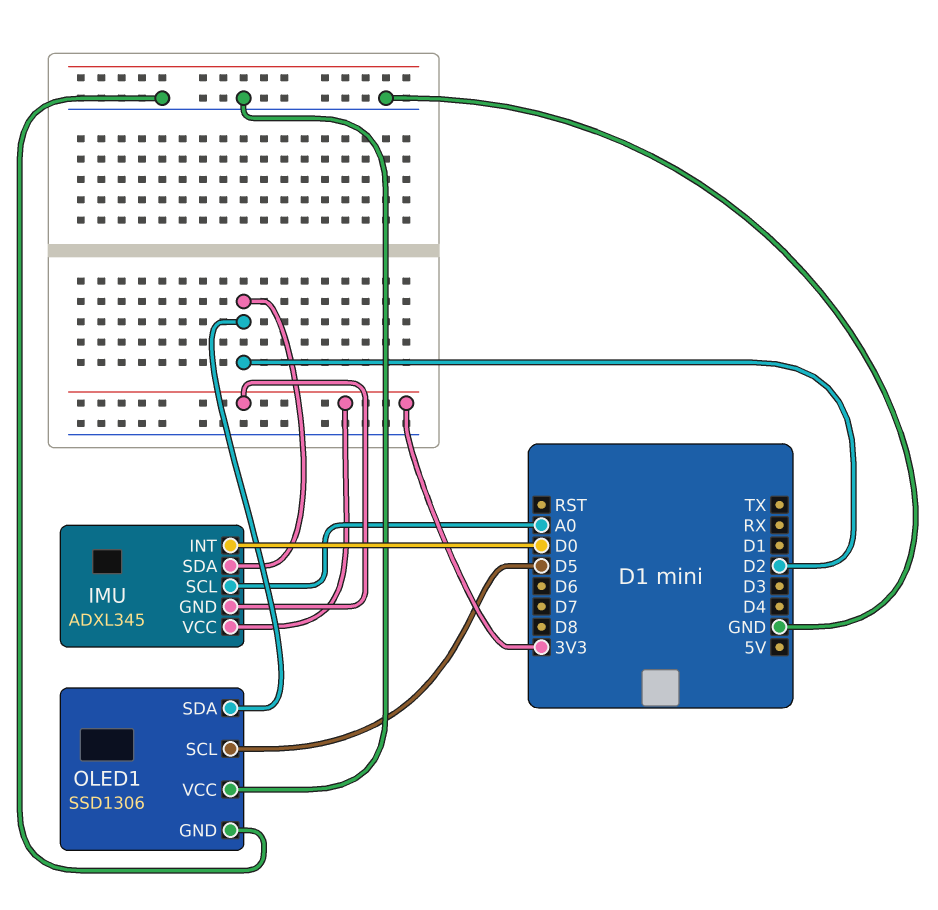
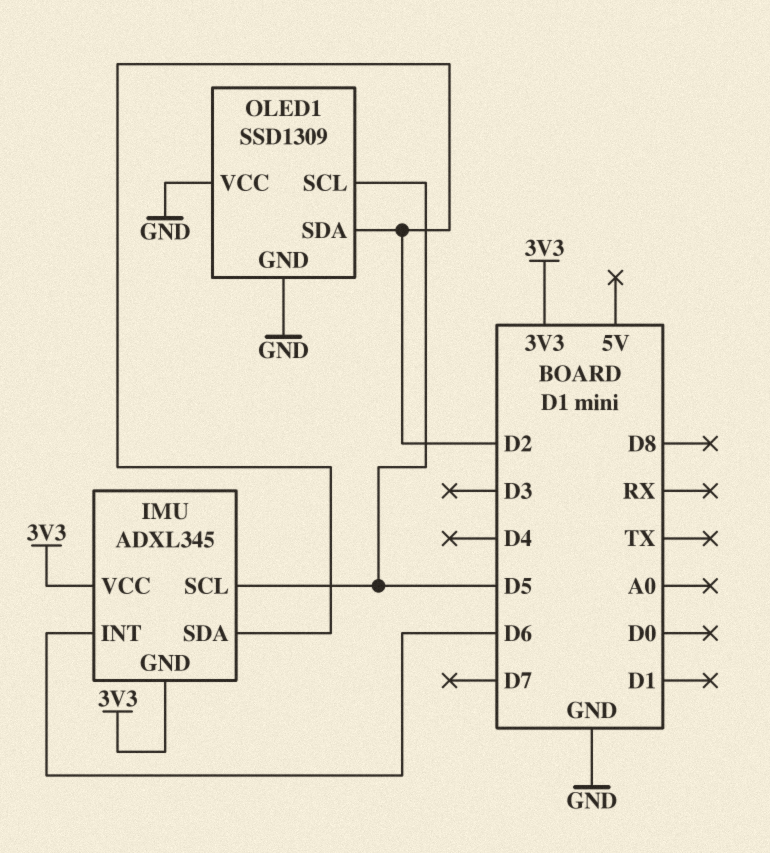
IMU pin INT: D0 -> D6
IMU pin SCL: A0 -> D5
OLED1: SSD1306 -> SSD1309

